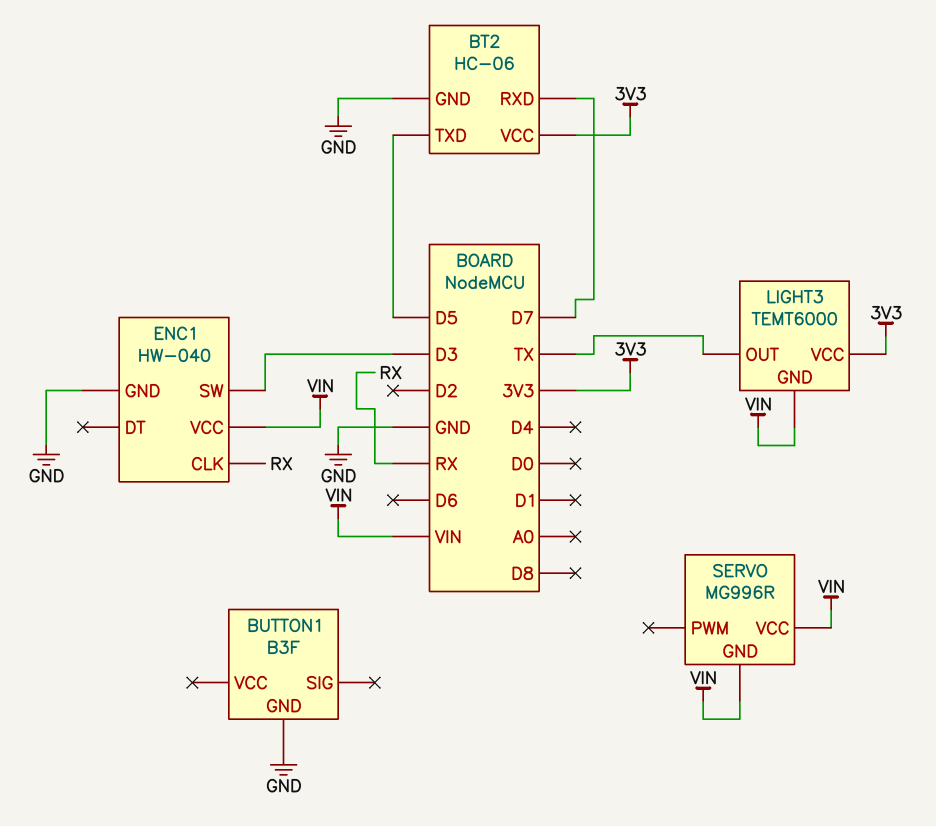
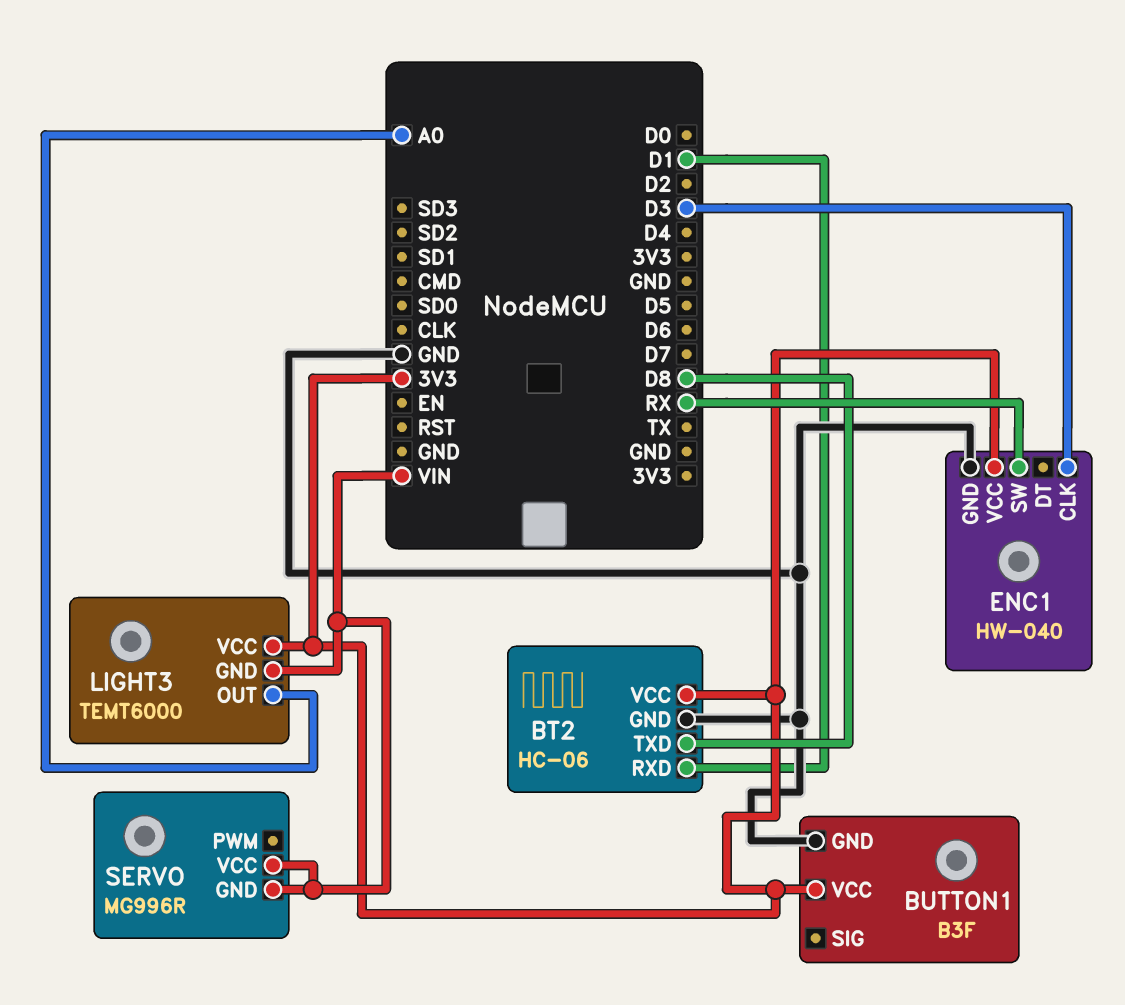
BT2 pin RXD: D7 -> D1
BT2 pin TXD: D5 -> D8
BUTTON1 pin VCC: none -> 3V3
ENC1 pin CLK: RX -> D3
ENC1 pin SW: D3 -> RX
ENC1 pin VCC: VIN -> 3V3
LIGHT3 pin OUT: TX -> A0

